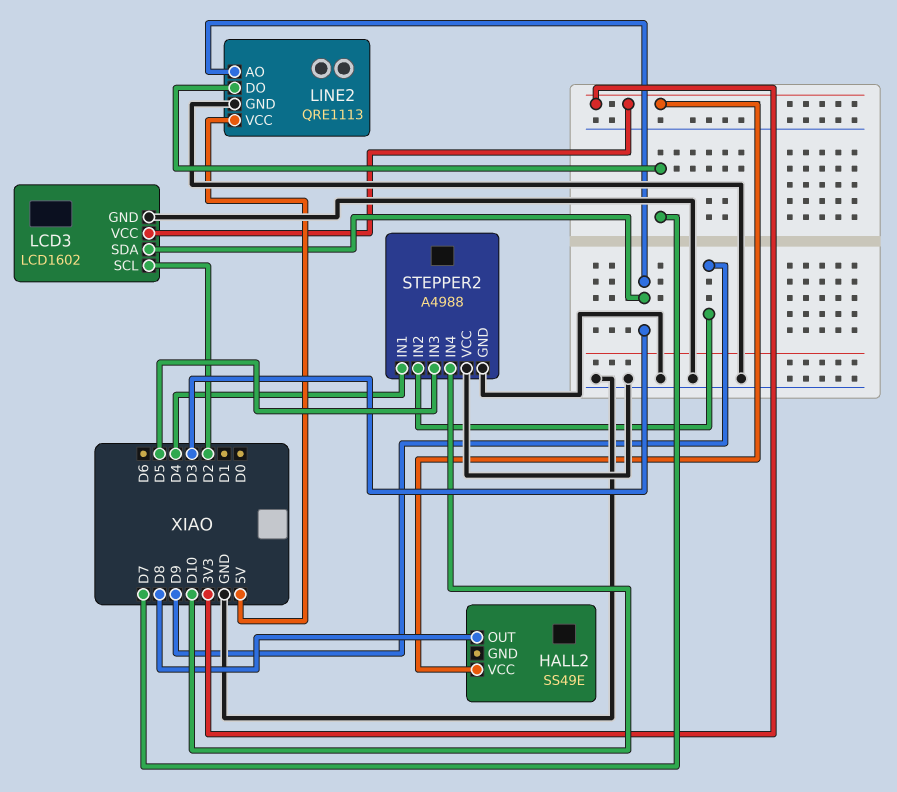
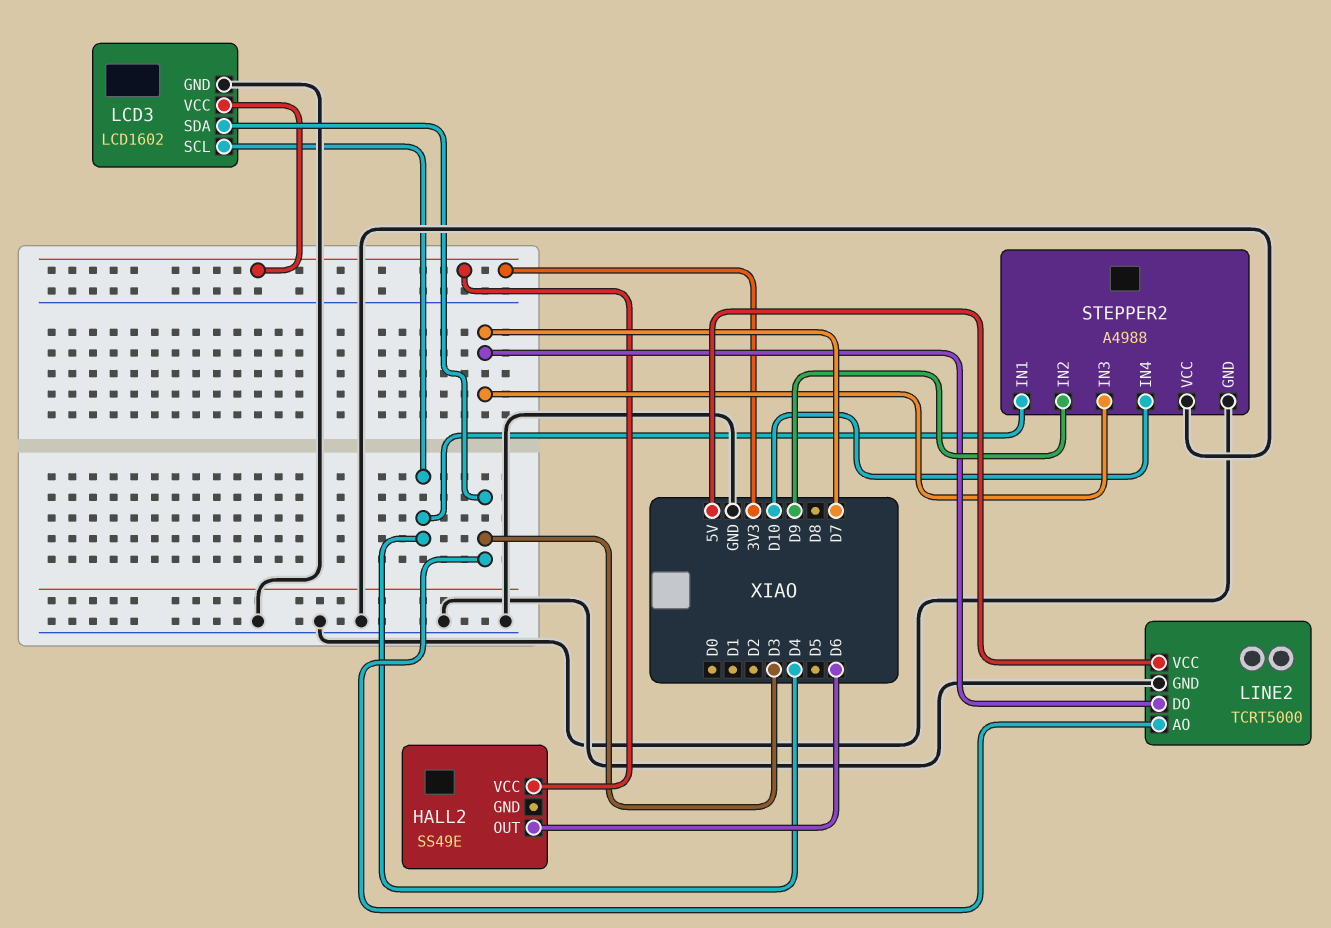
HALL2 pin OUT: D8 -> D6
LCD3 pin SCL: D2 -> D4
LINE2: QRE1113 -> TCRT5000
STEPPER2 pin IN3: D5 -> D7

